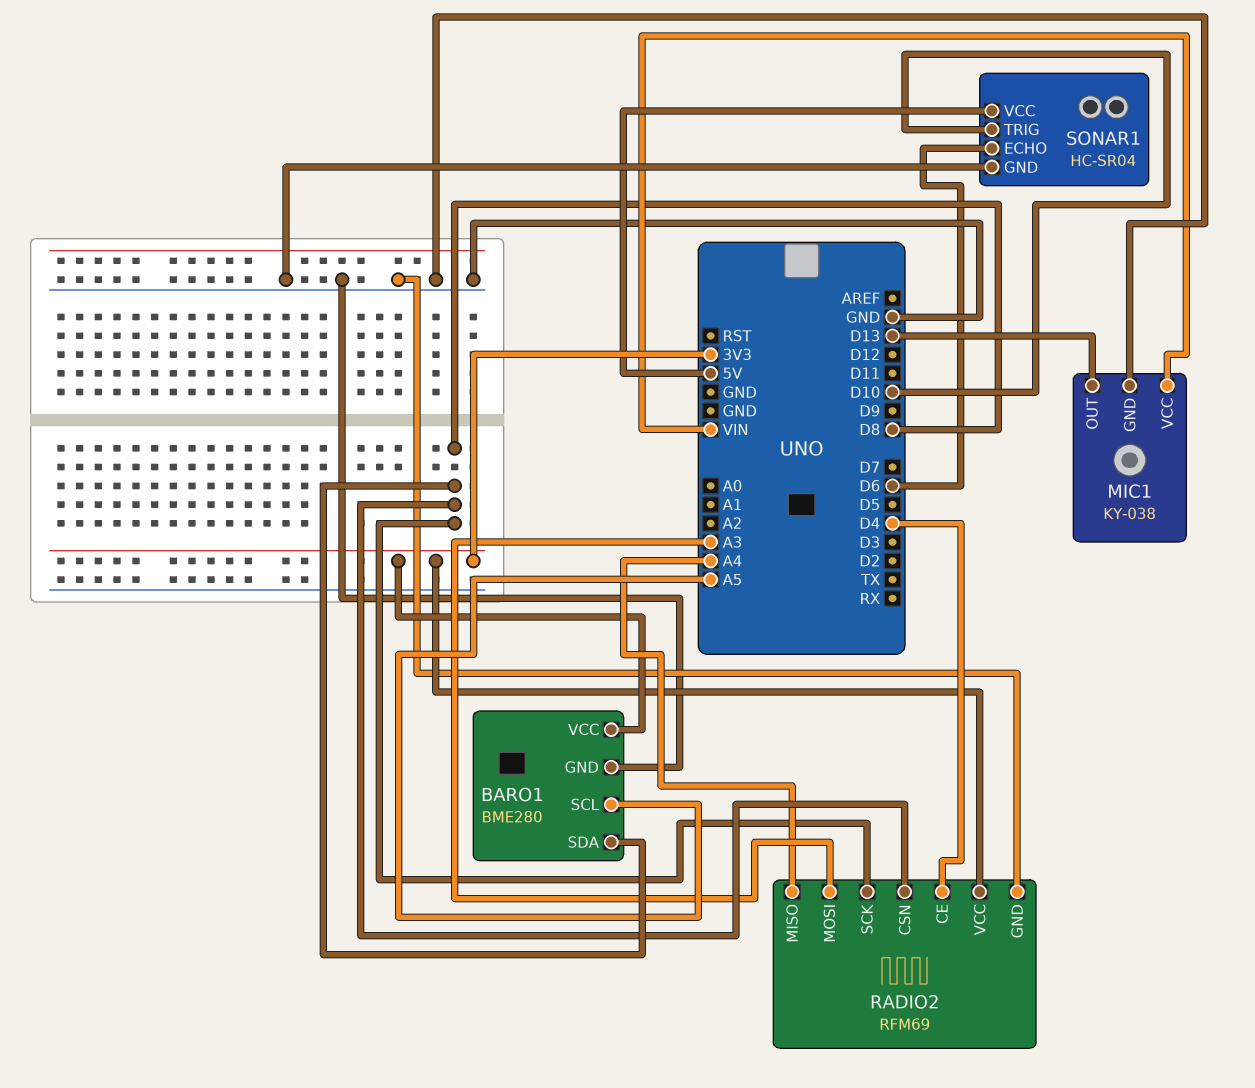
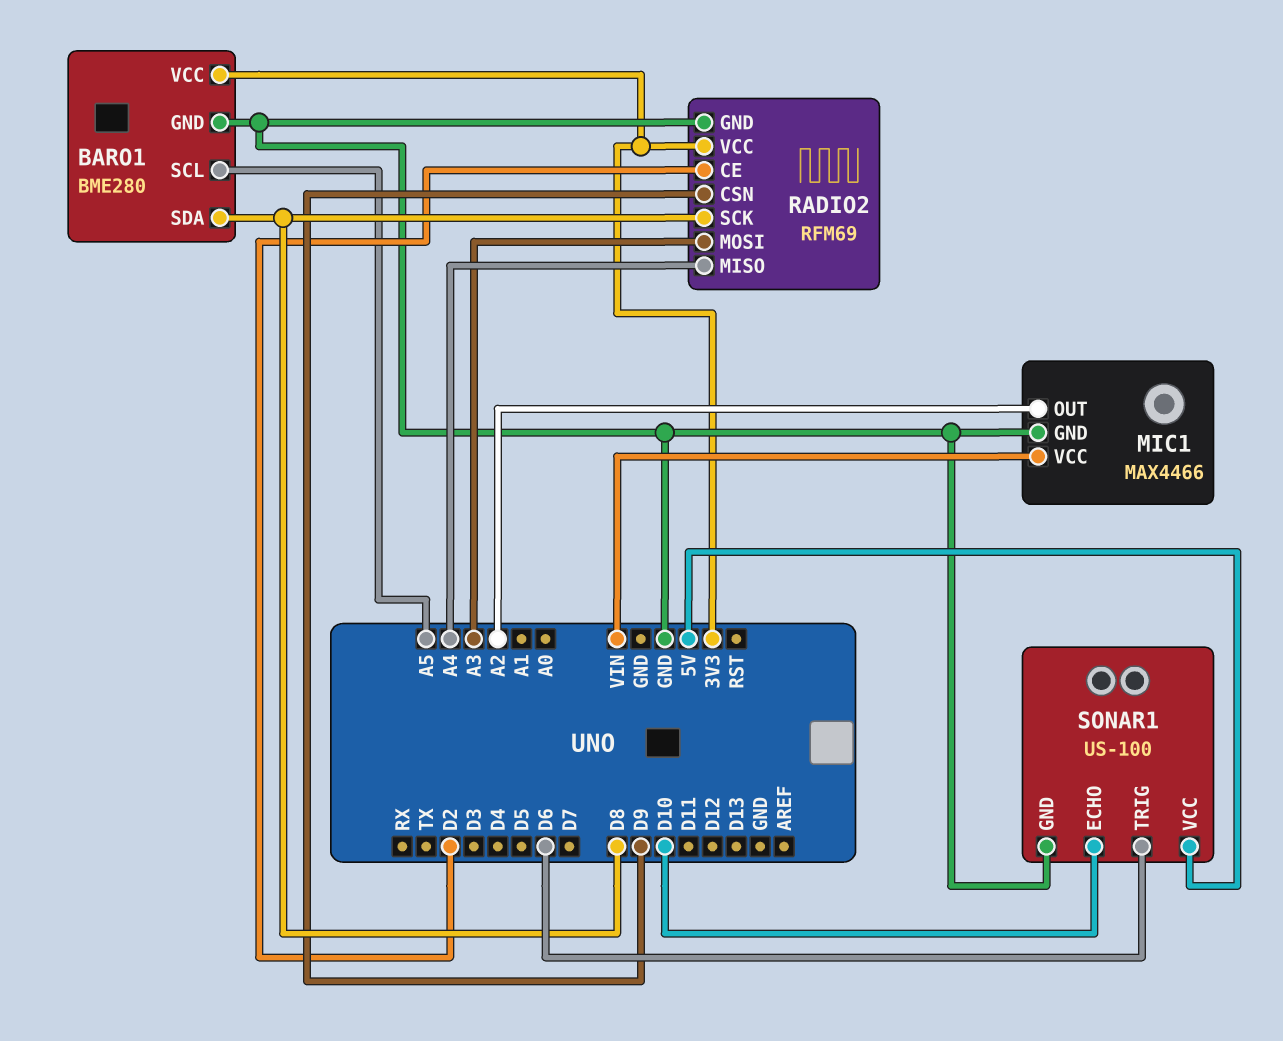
MIC1: KY-038 -> MAX4466
MIC1 pin OUT: D13 -> A2
RADIO2 pin CE: D4 -> D2
RADIO2 pin CSN: D8 -> D9
SONAR1: HC-SR04 -> US-100
SONAR1 pin ECHO: D6 -> D10
SONAR1 pin TRIG: D10 -> D6

